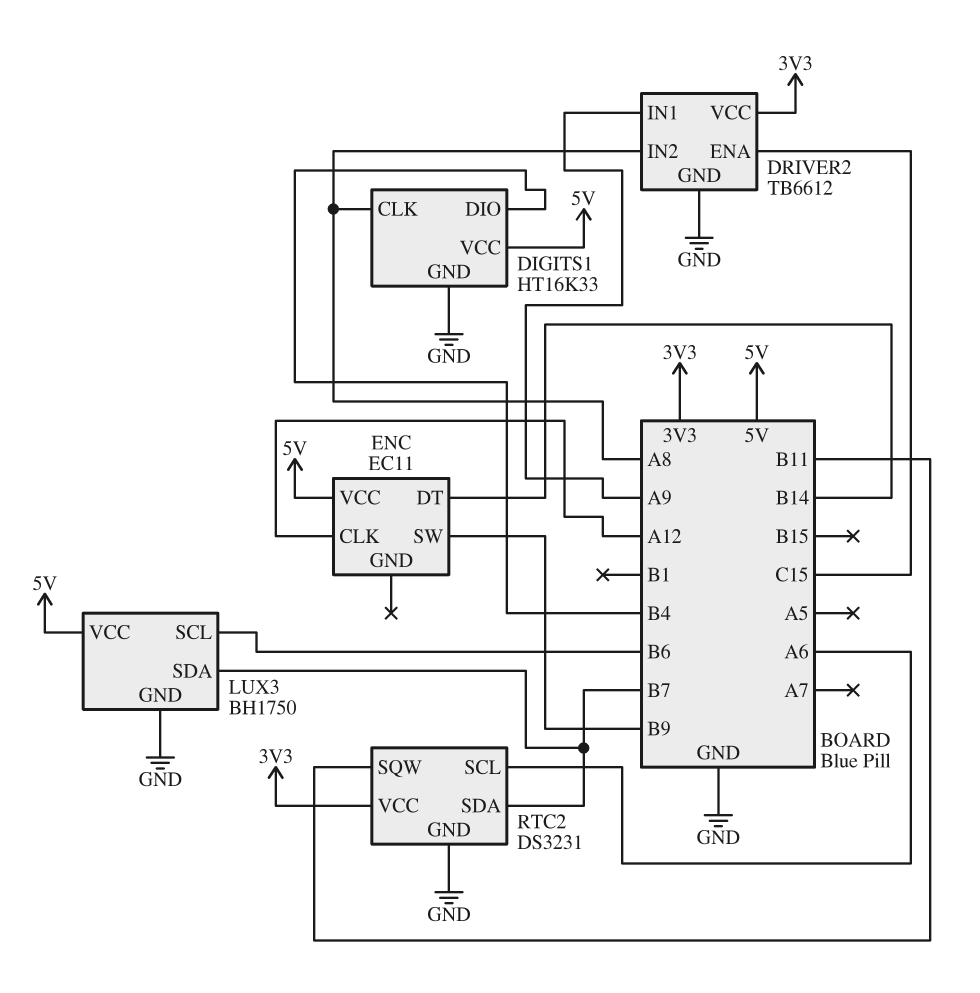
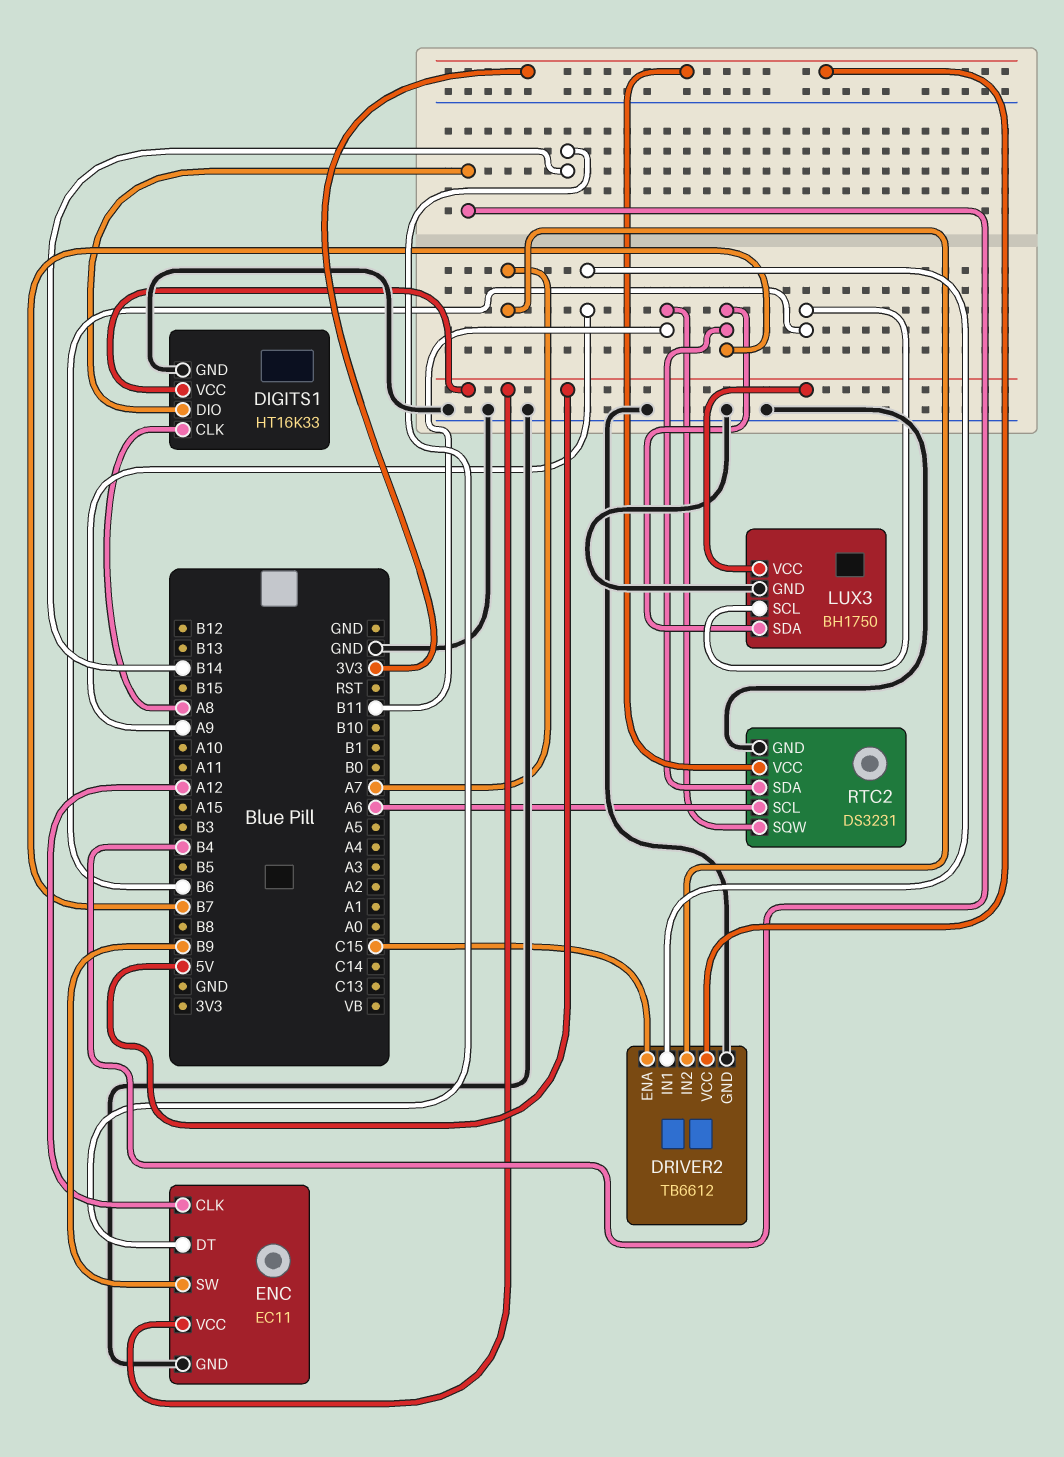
DRIVER2 pin IN2: A8 -> A7
ENC pin GND: none -> GND

